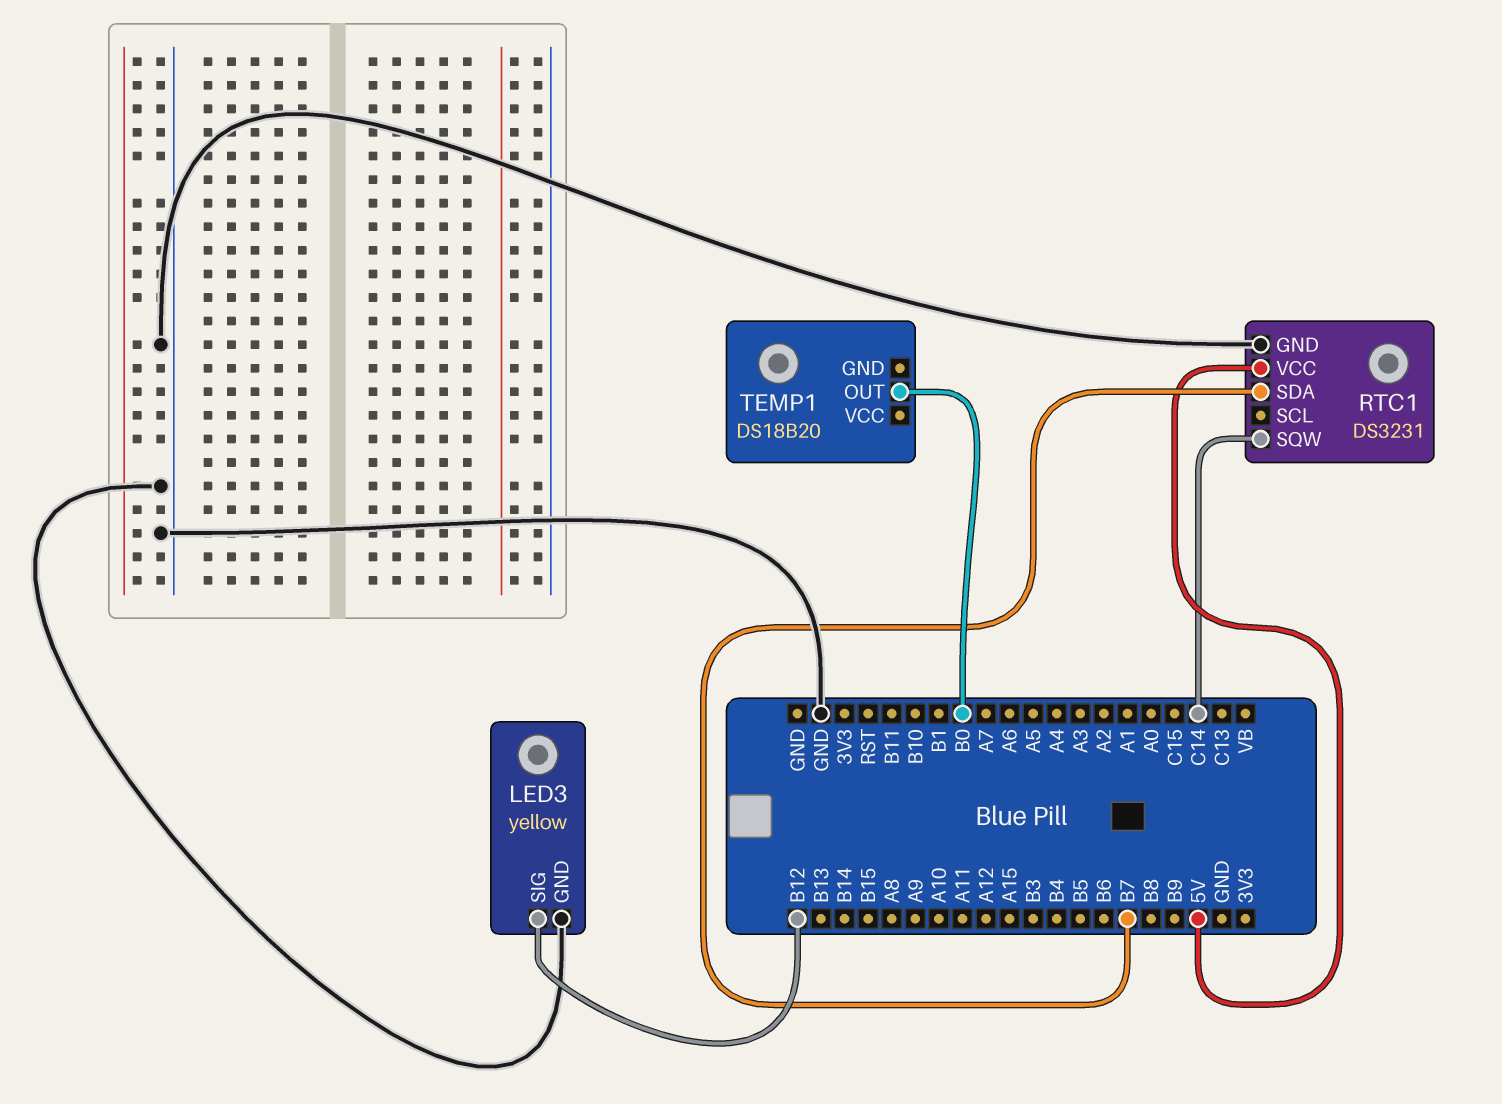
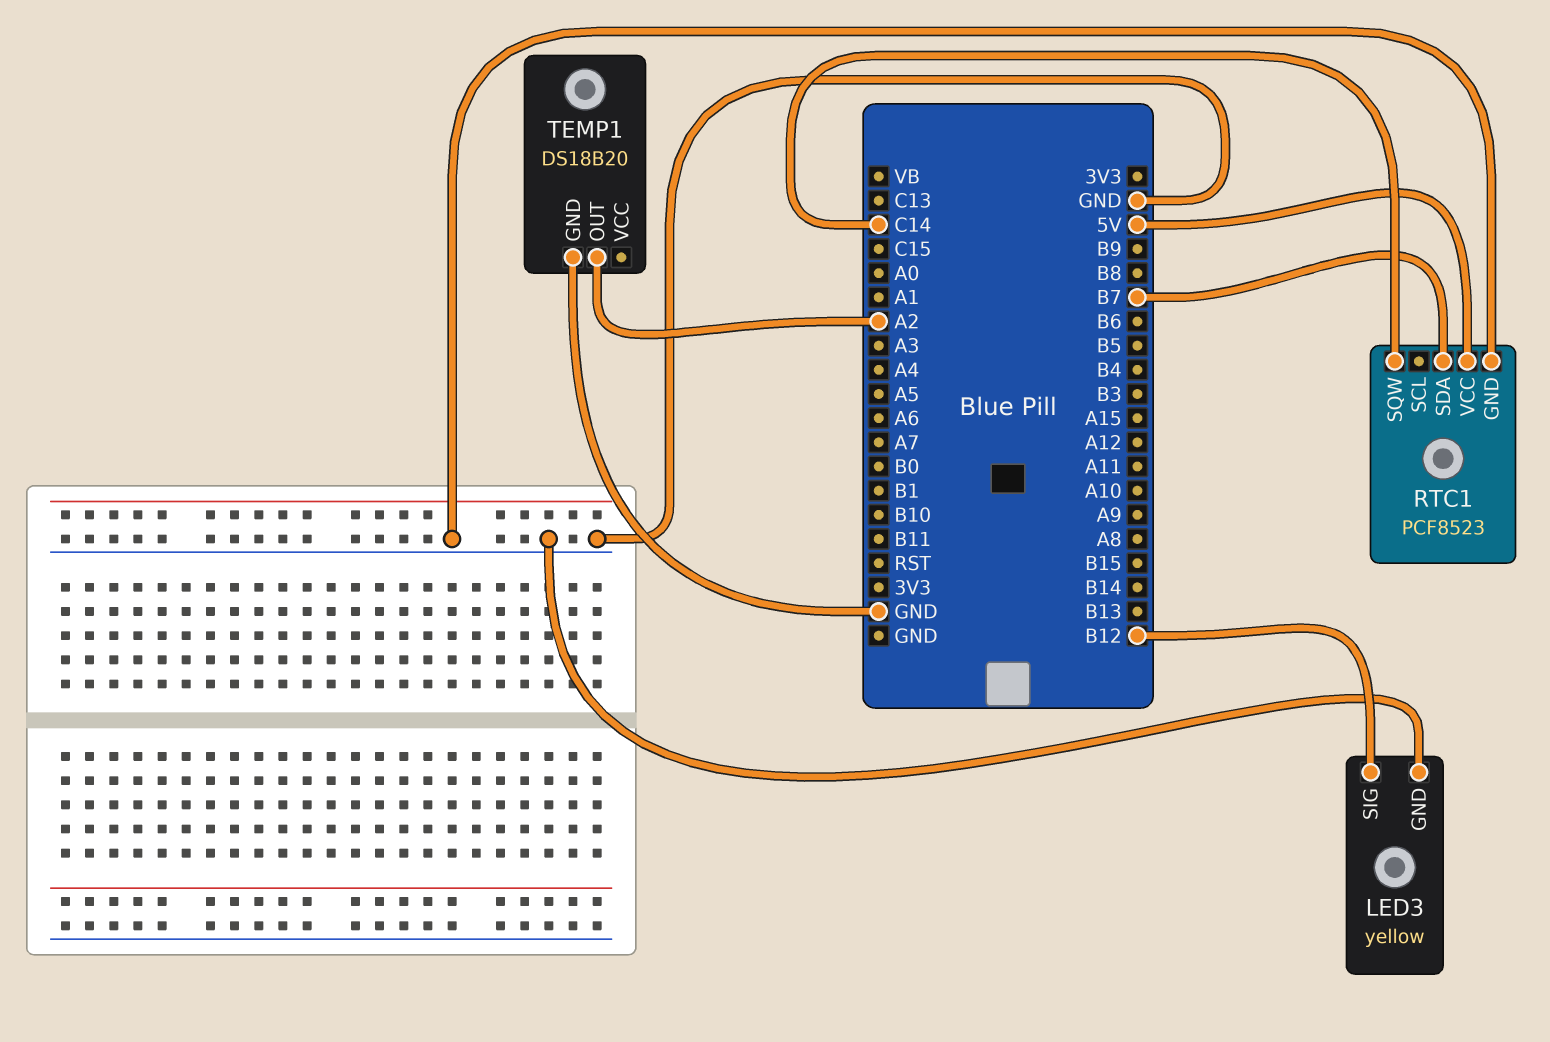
RTC1: DS3231 -> PCF8523
TEMP1 pin GND: none -> GND
TEMP1 pin OUT: B0 -> A2

